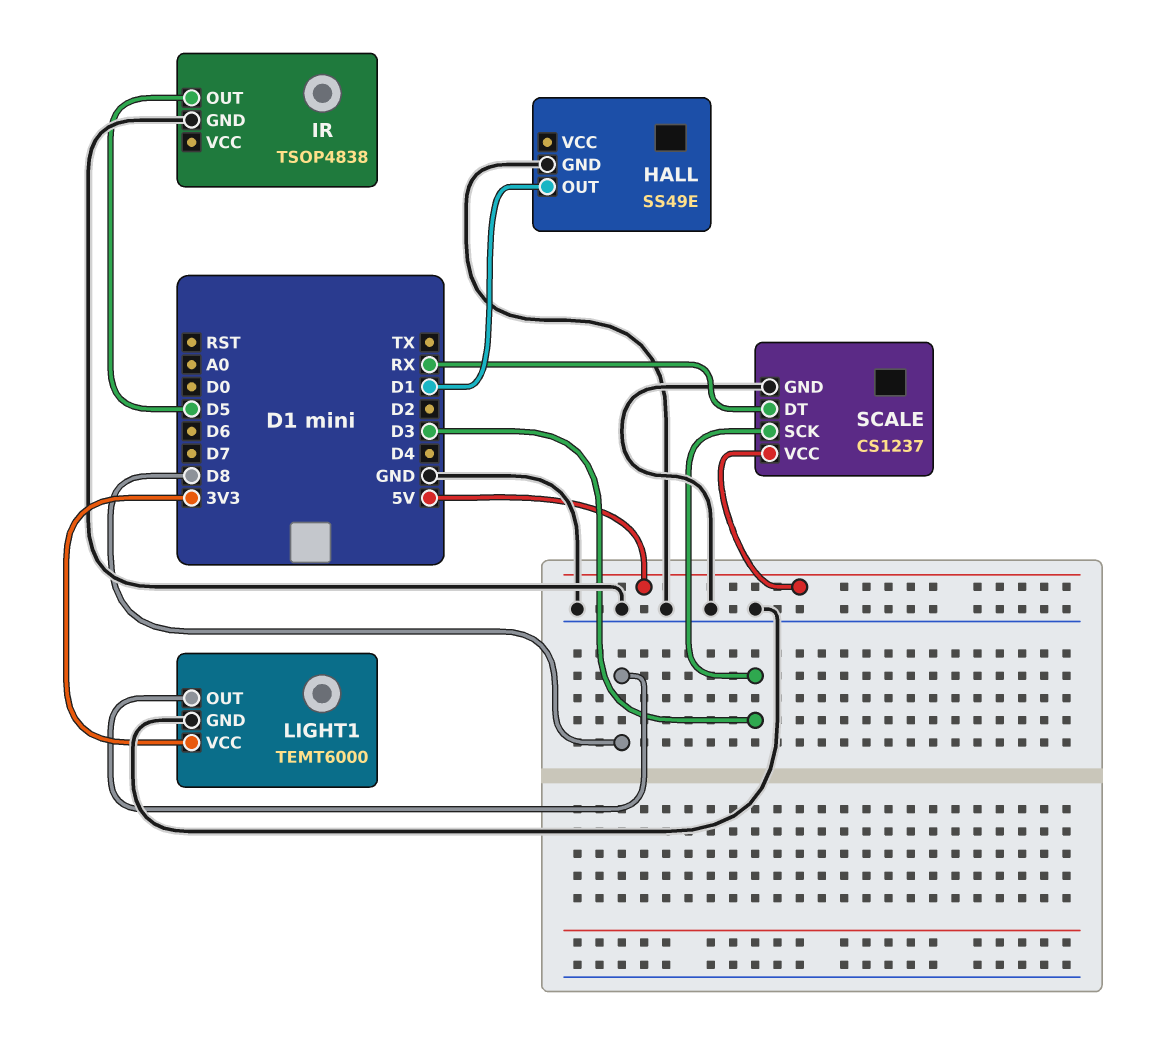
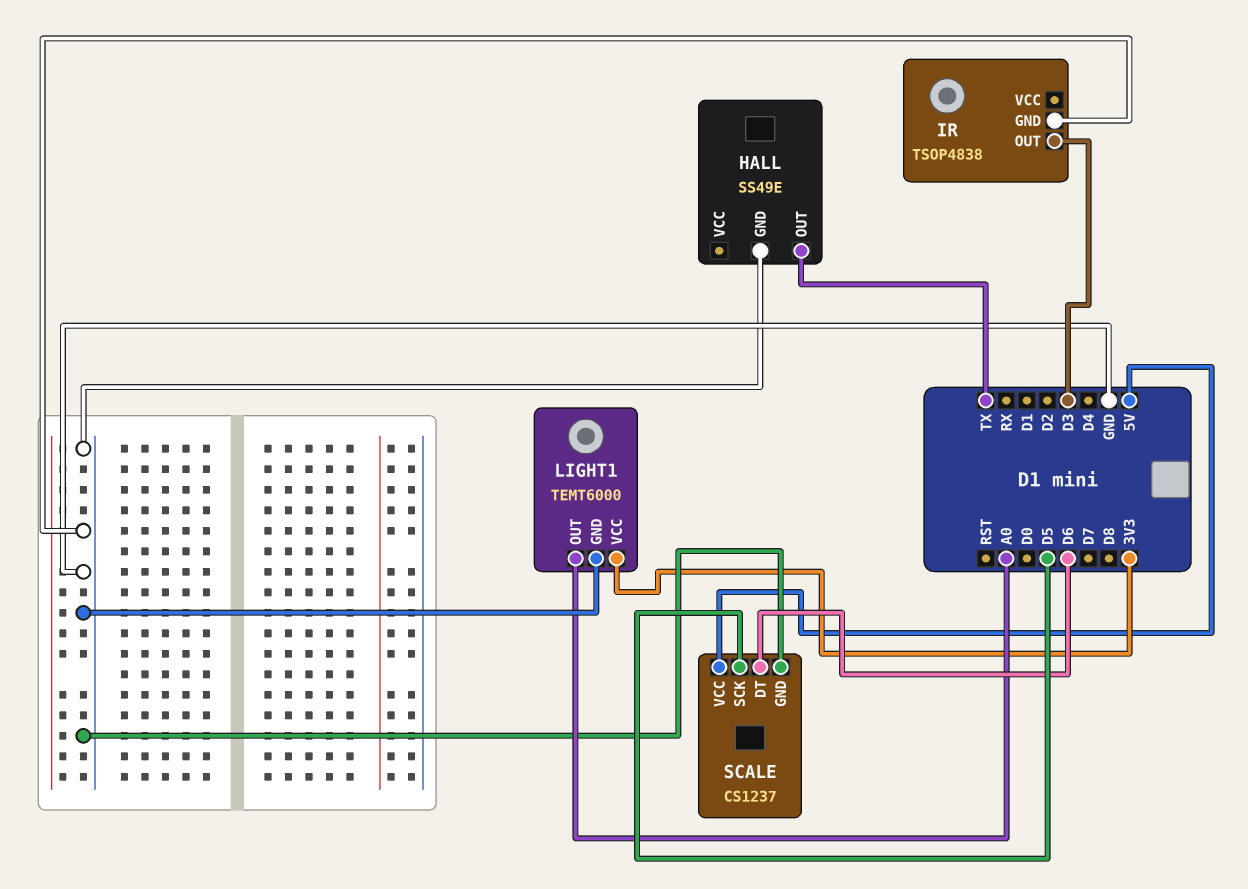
HALL pin OUT: D1 -> TX
IR pin OUT: D5 -> D3
LIGHT1 pin OUT: D8 -> A0
SCALE pin DT: RX -> D6
SCALE pin SCK: D3 -> D5

